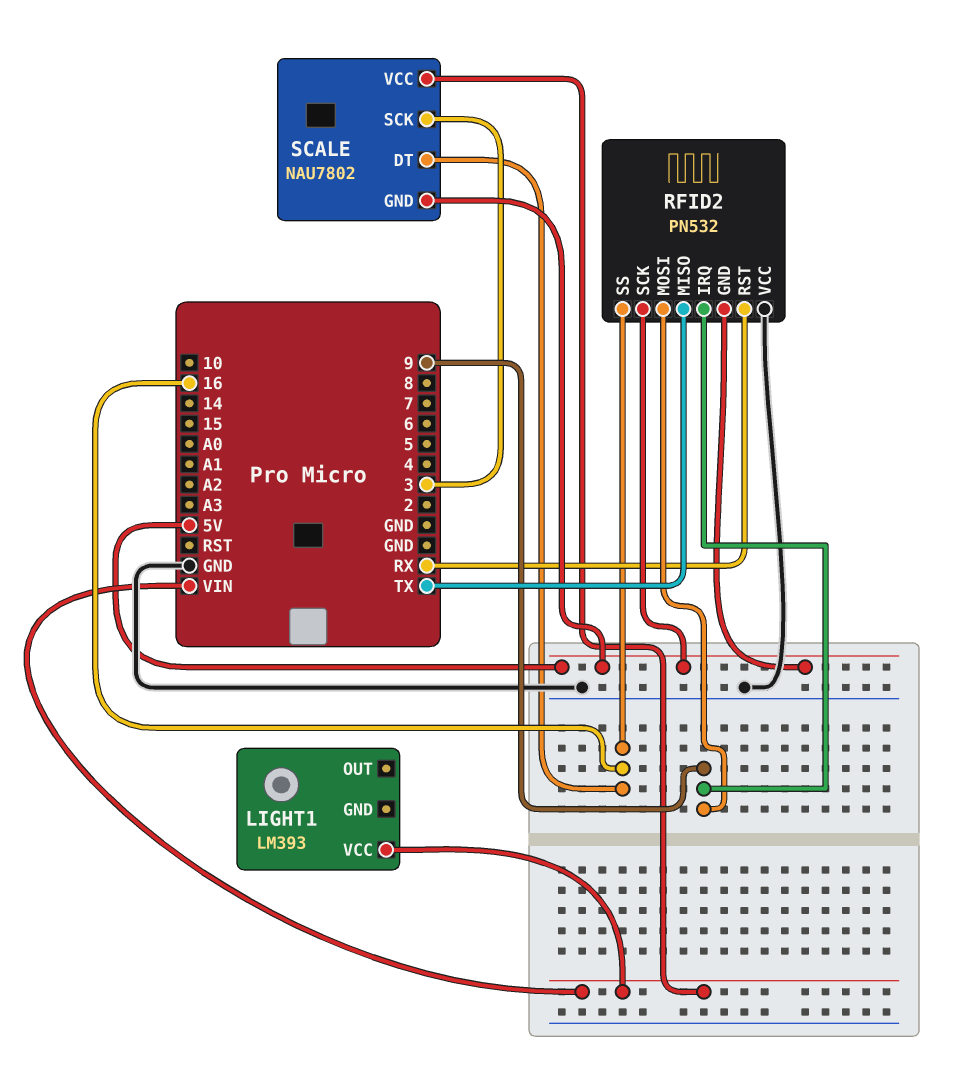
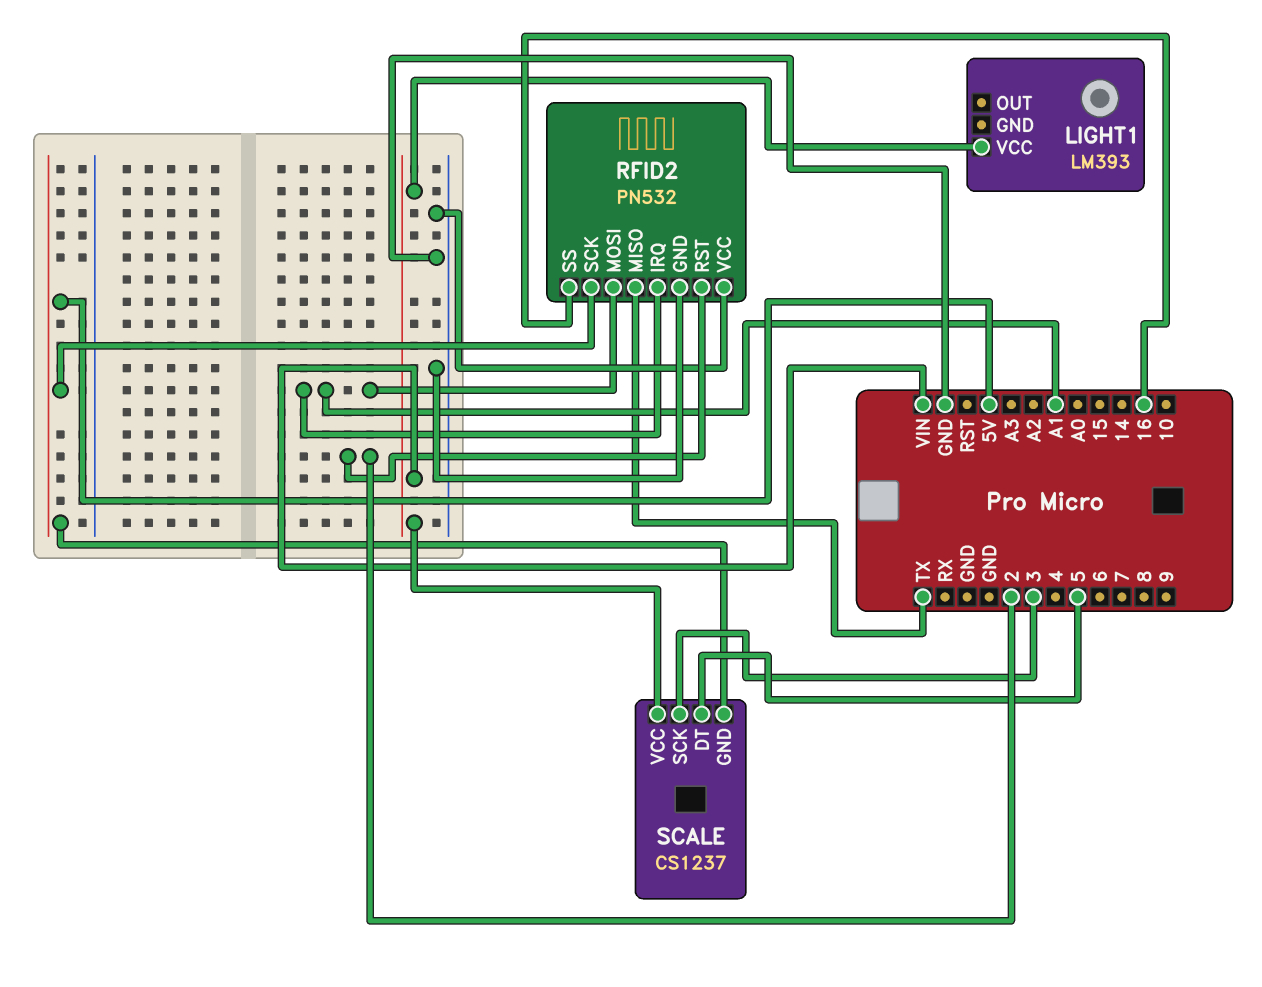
RFID2 pin GND: 5V -> GND
RFID2 pin IRQ: 9 -> A1
RFID2 pin MOSI: 9 -> A1
RFID2 pin RST: RX -> 2
SCALE: NAU7802 -> CS1237
SCALE pin DT: 16 -> 5

